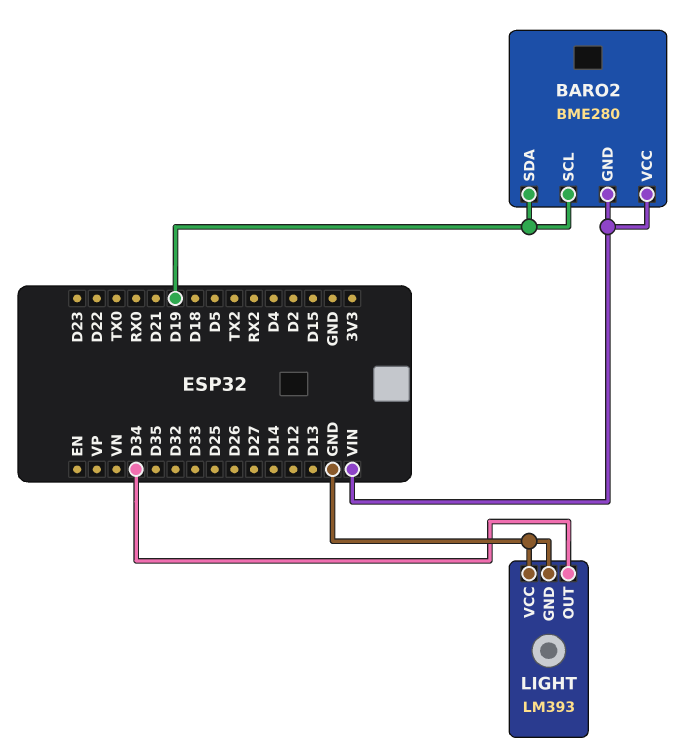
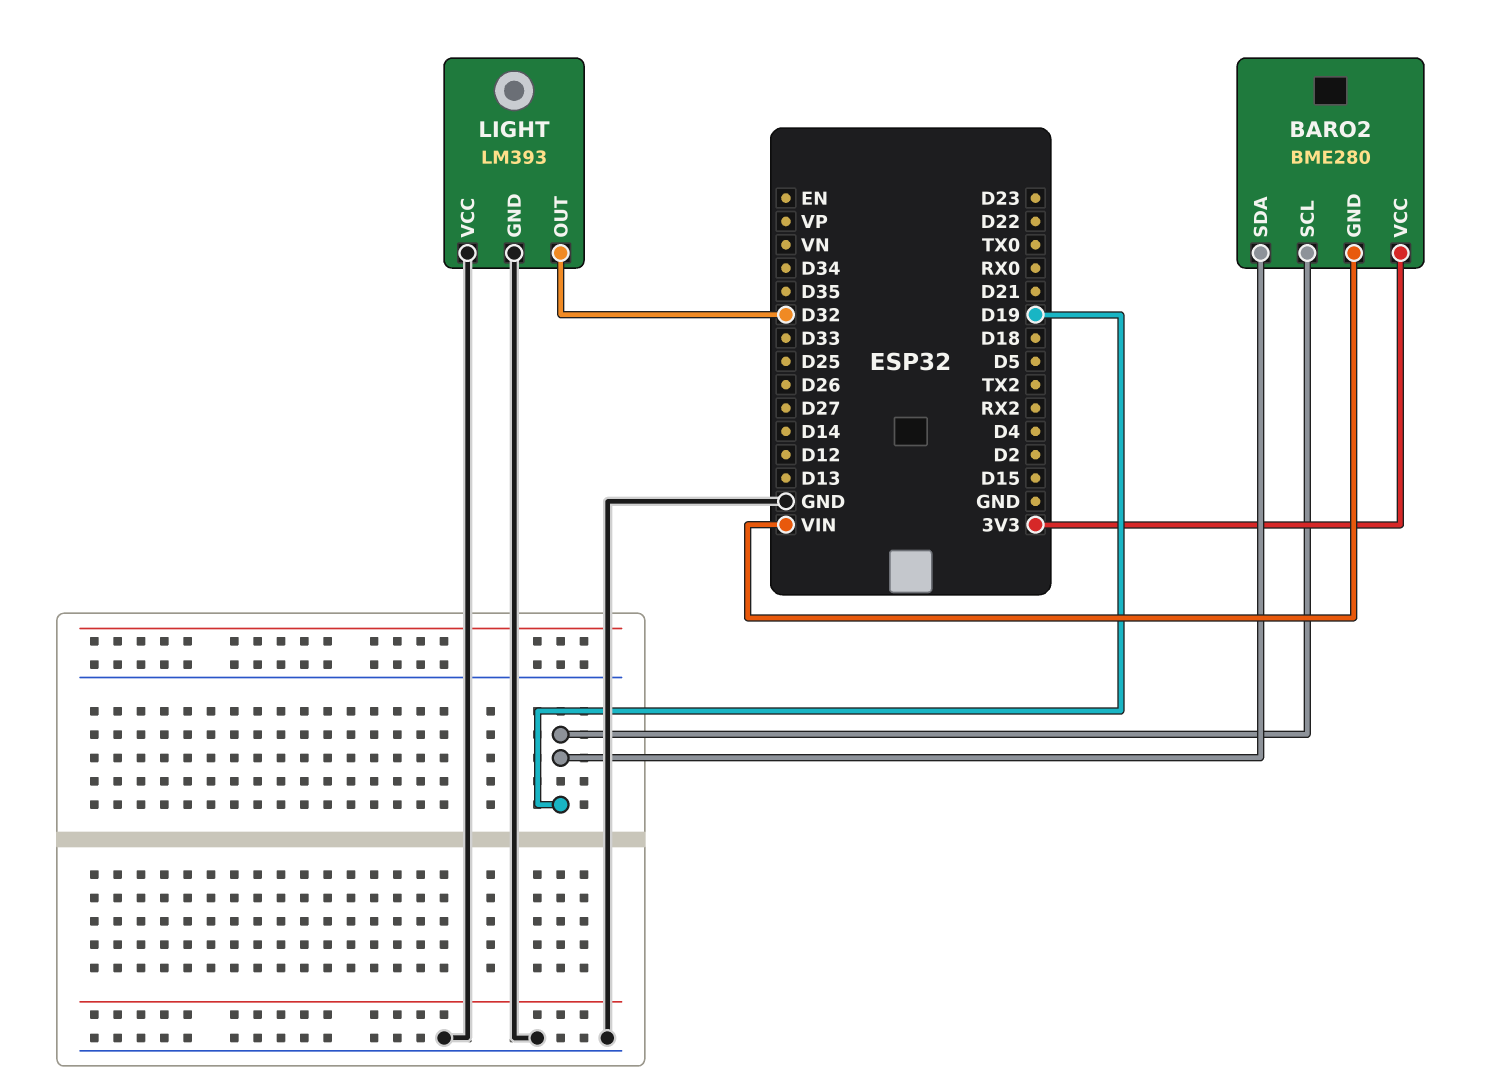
BARO2 pin VCC: VIN -> 3V3
LIGHT pin OUT: D34 -> D32

